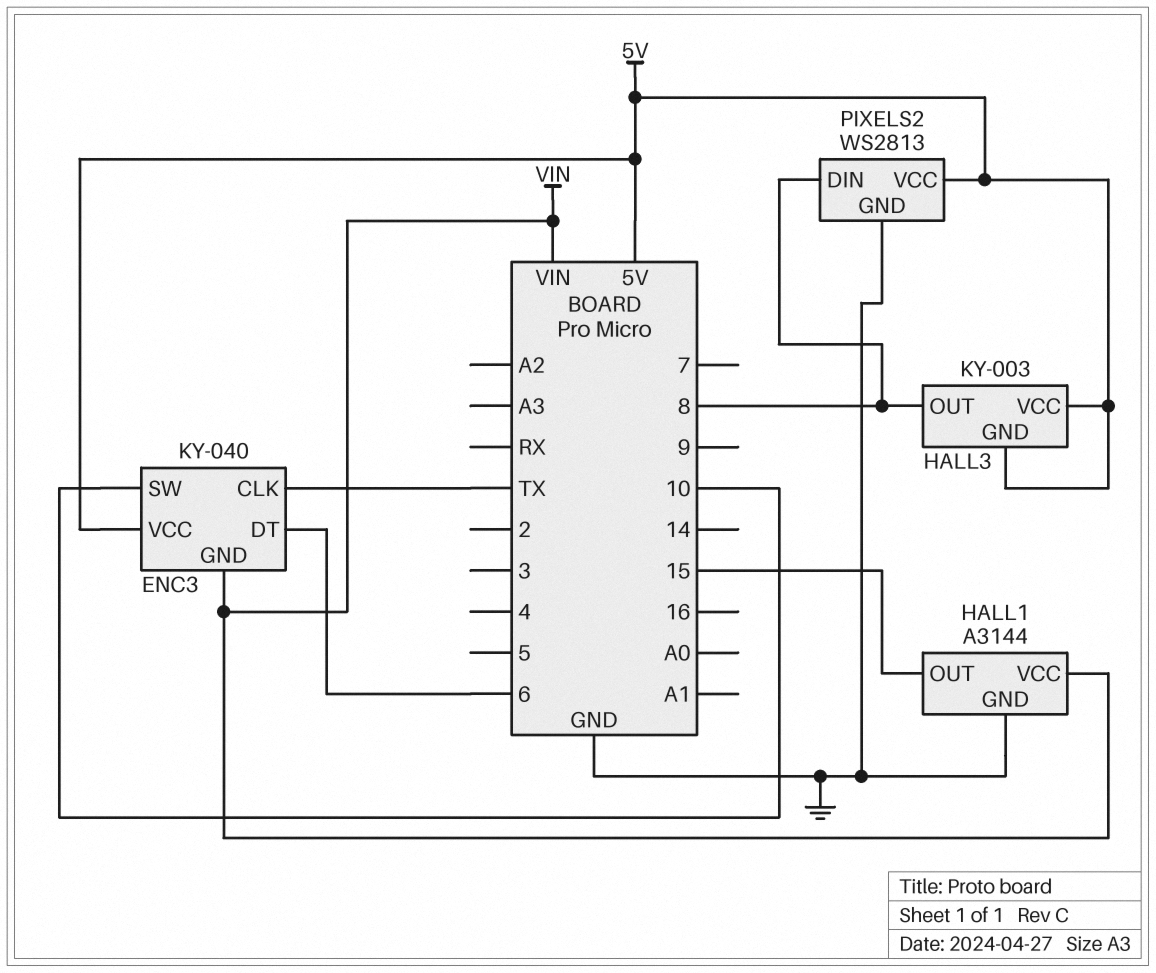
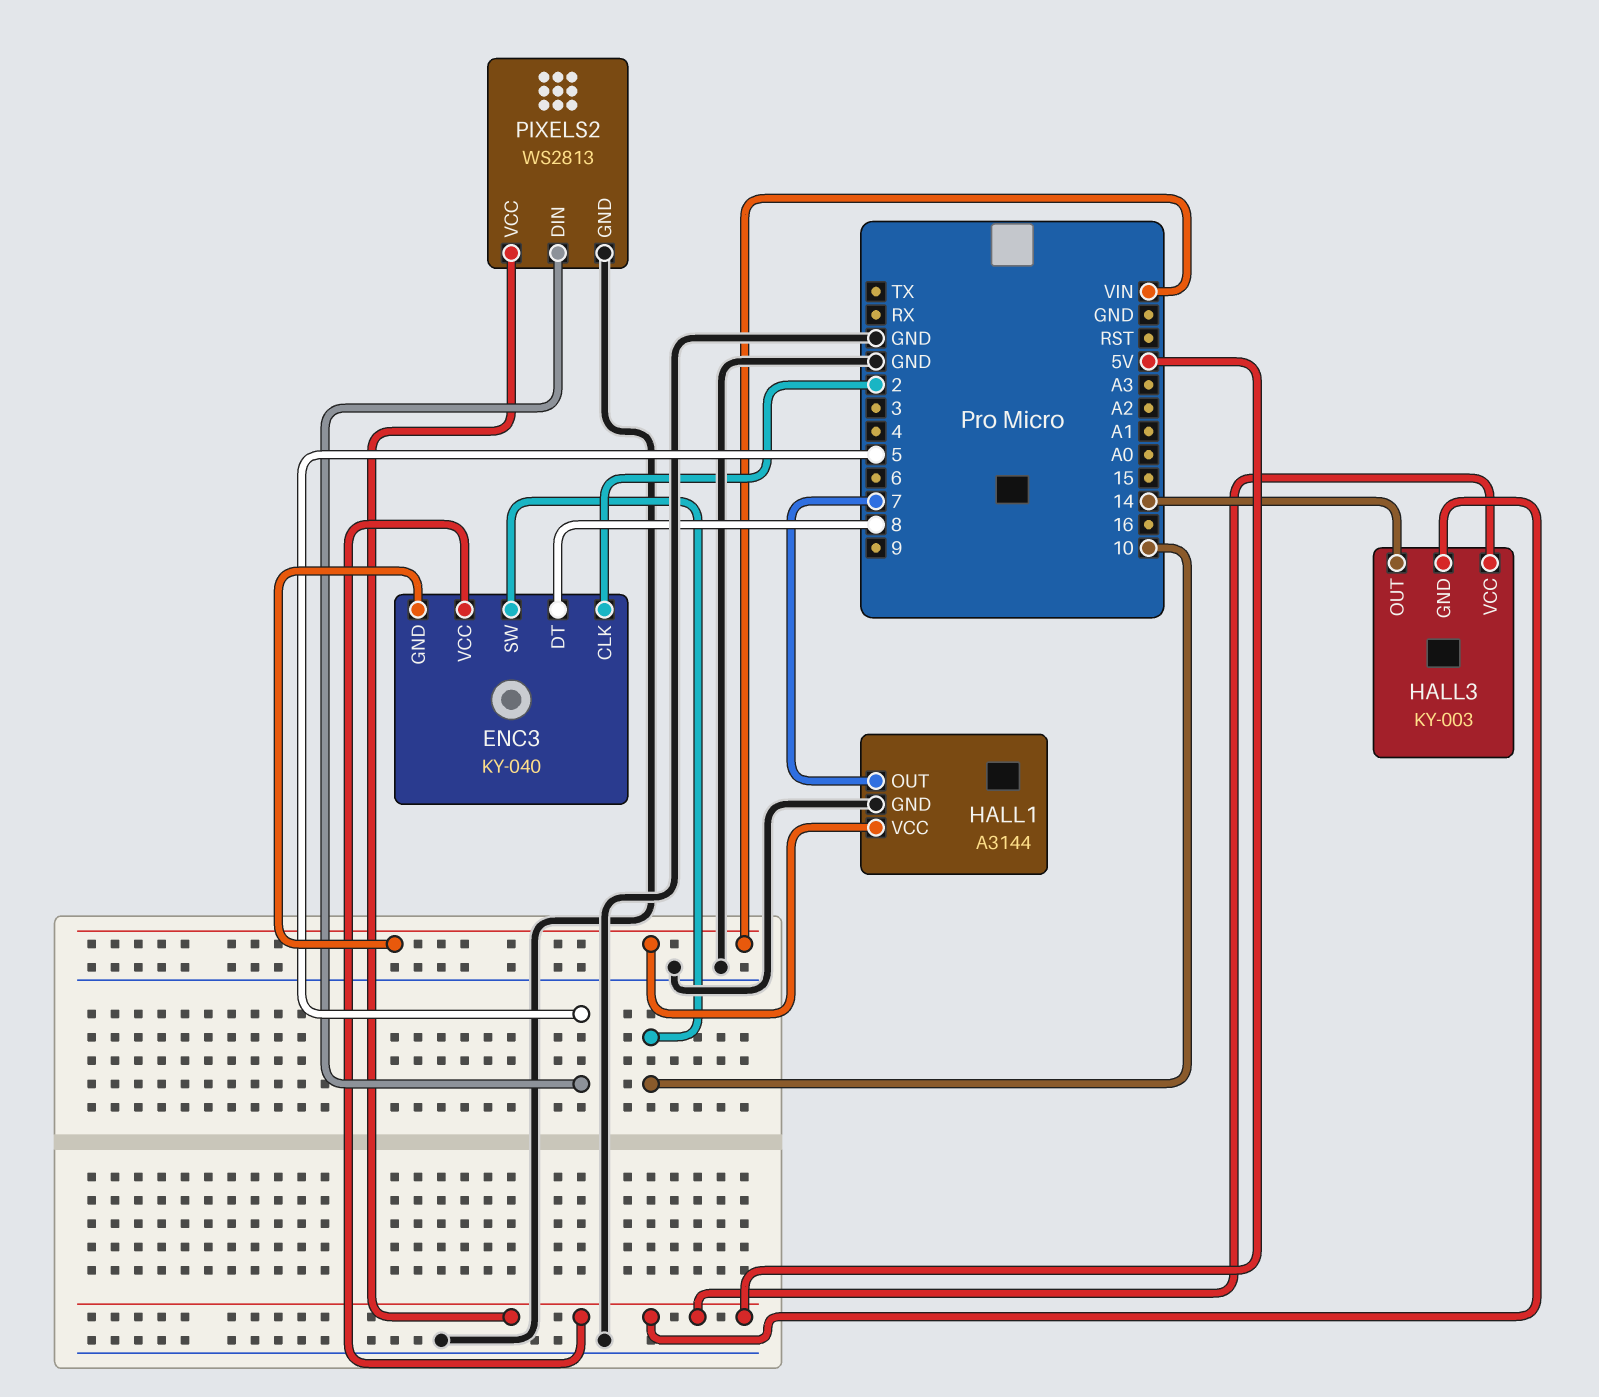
ENC3 pin CLK: TX -> 2
ENC3 pin DT: 6 -> 8
HALL1 pin OUT: 15 -> 7
HALL3 pin OUT: 8 -> 14
PIXELS2 pin DIN: 8 -> 5

